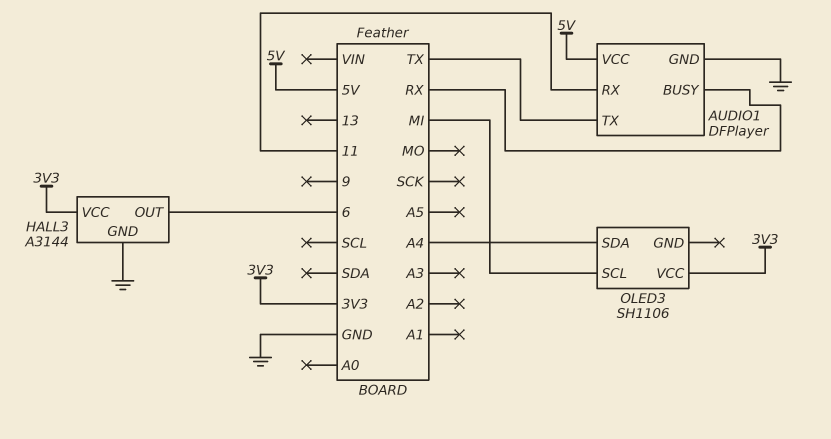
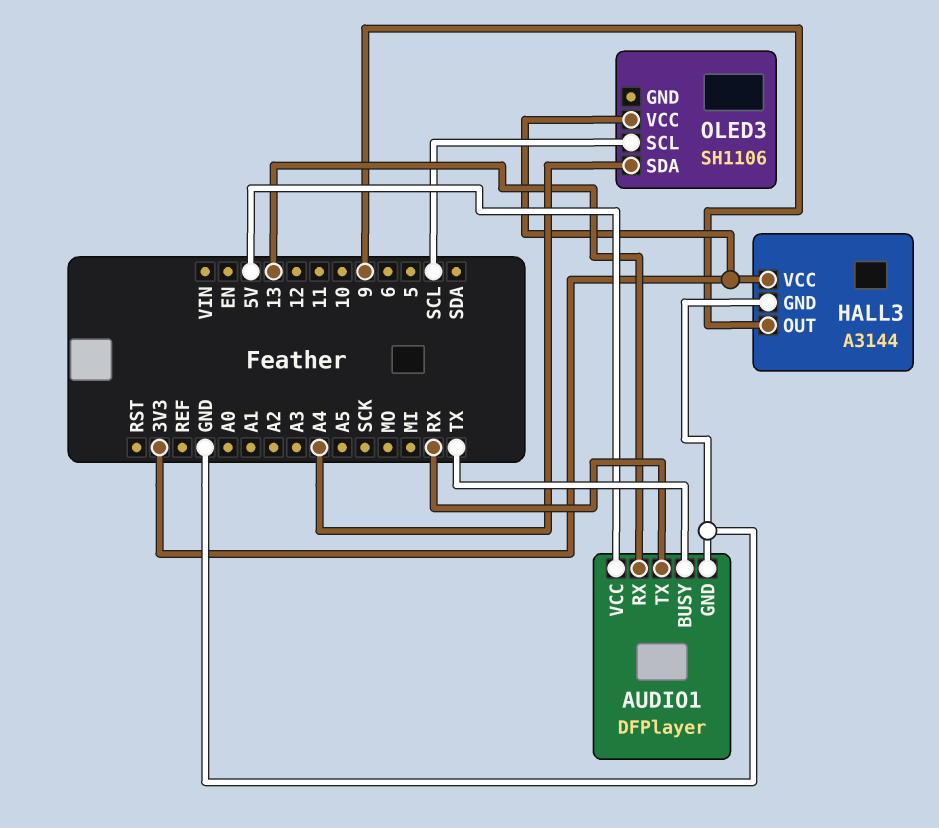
AUDIO1 pin BUSY: RX -> TX
AUDIO1 pin RX: 11 -> 13
AUDIO1 pin TX: TX -> RX
HALL3 pin OUT: 6 -> 9
OLED3 pin SCL: MI -> SCL

